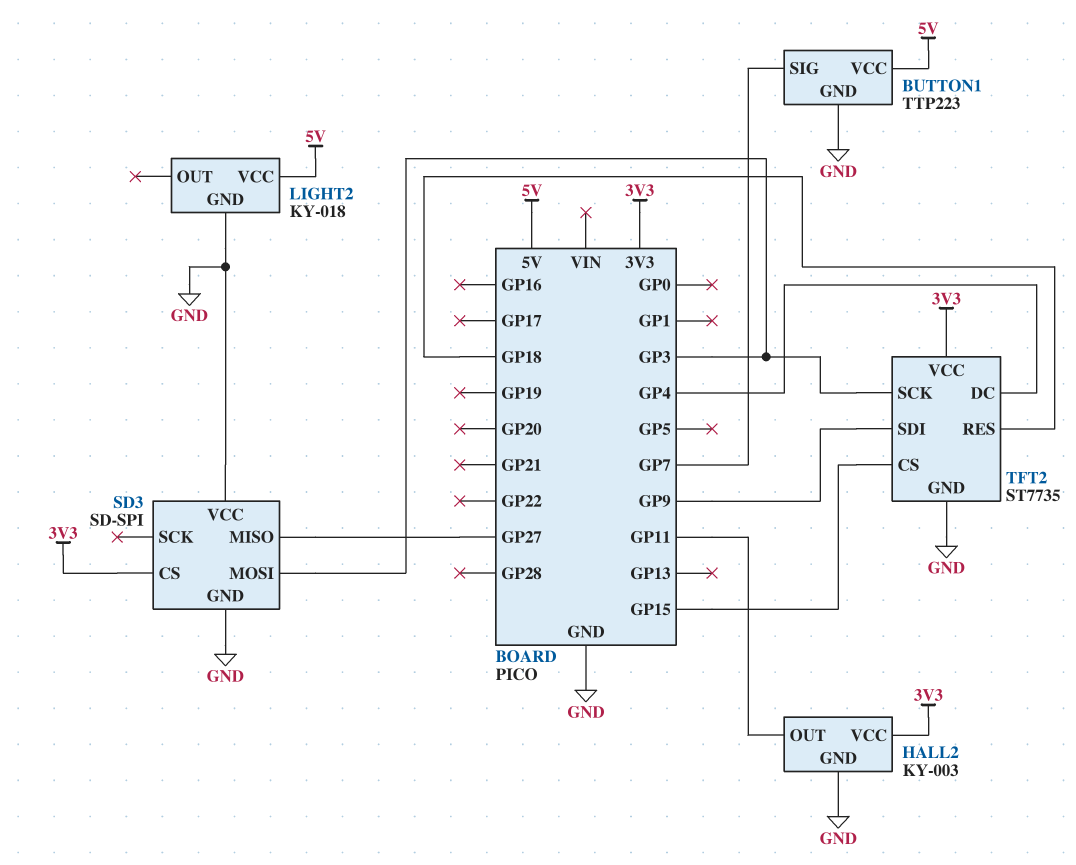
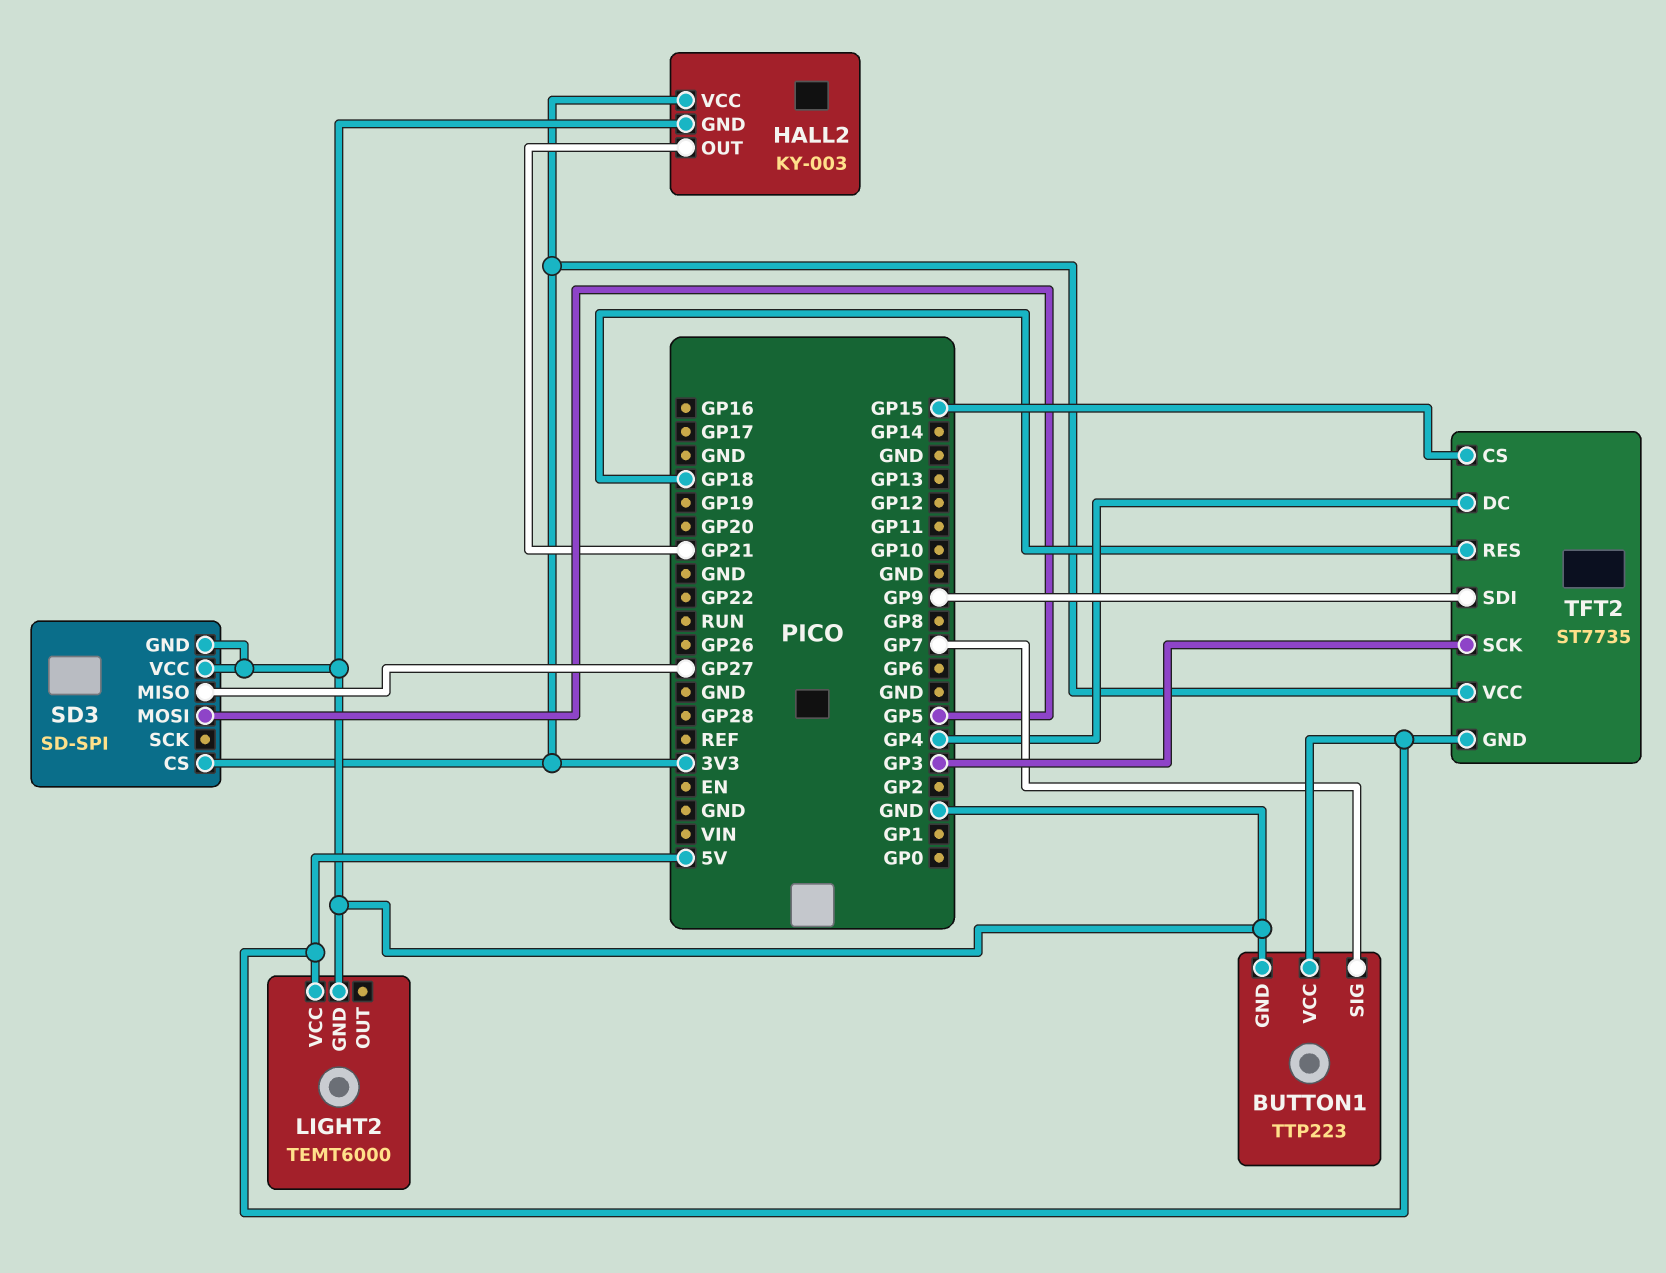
HALL2 pin OUT: GP11 -> GP21
LIGHT2: KY-018 -> TEMT6000
SD3 pin MOSI: GP3 -> GP5
TFT2 pin GND: GND -> 5V

